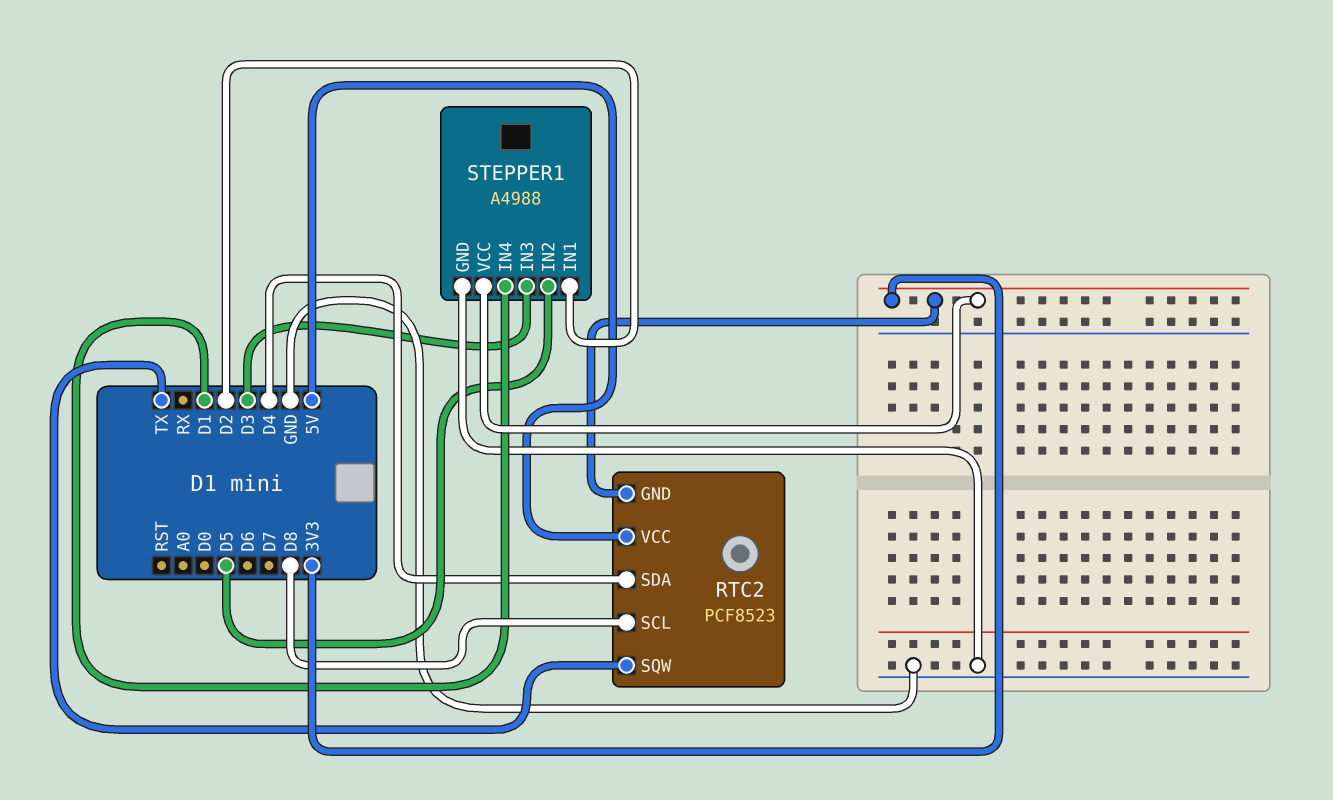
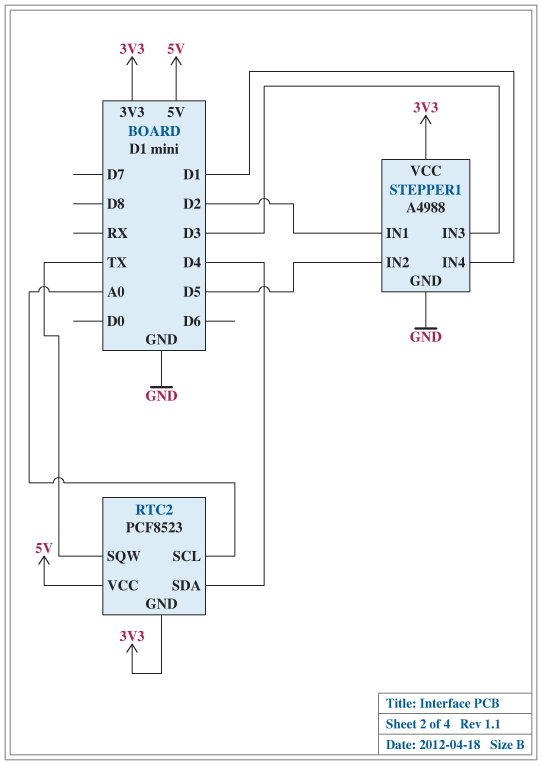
RTC2 pin SCL: D8 -> A0

